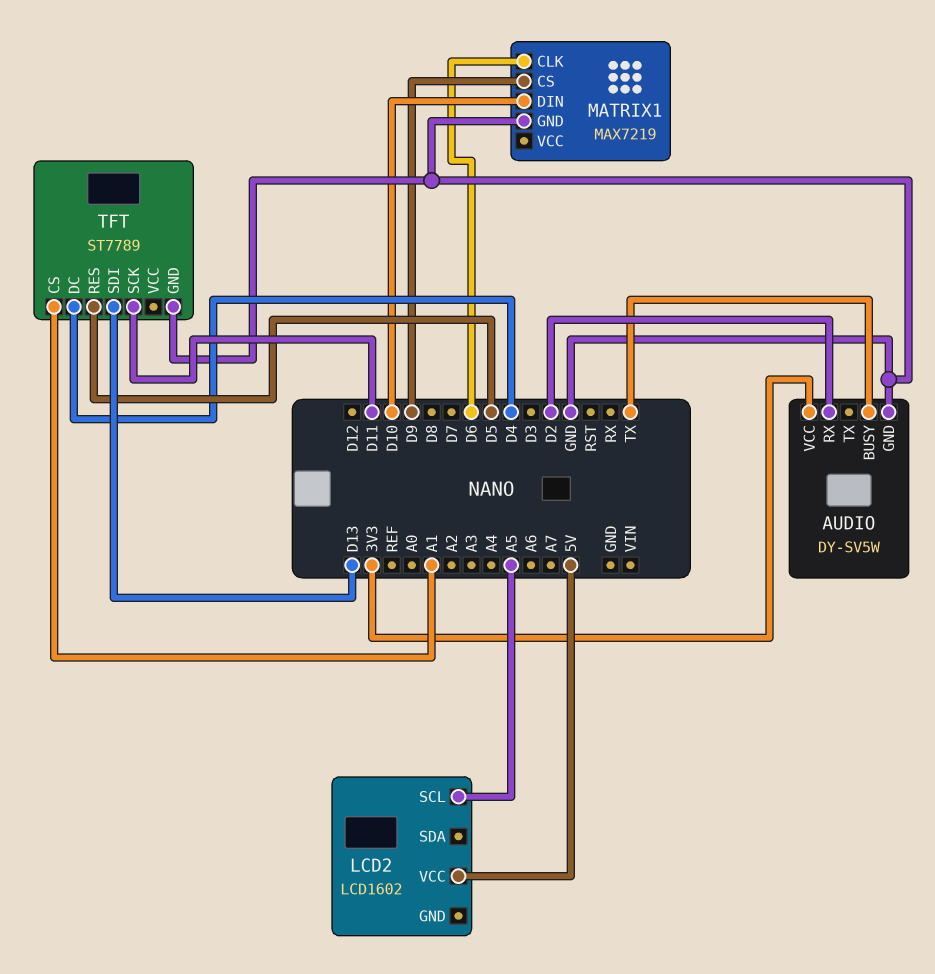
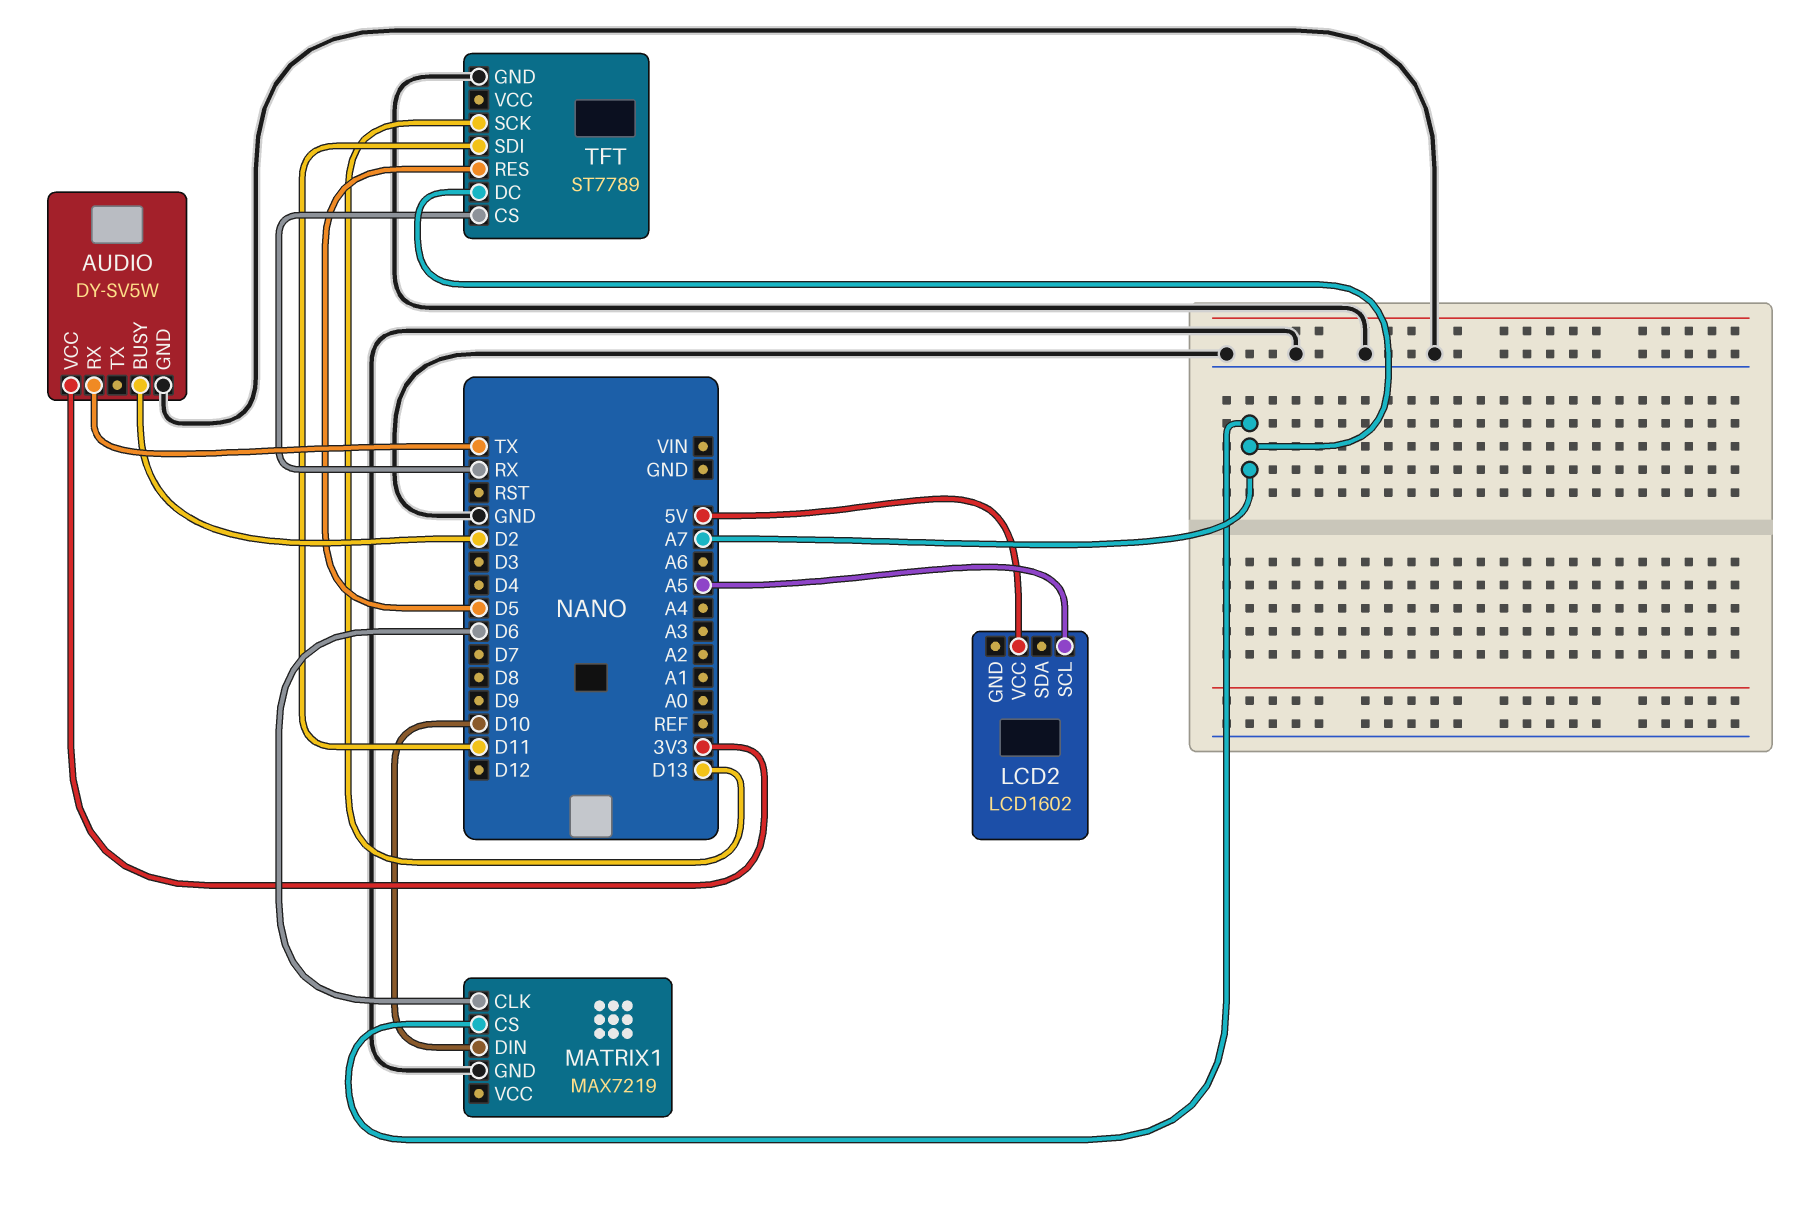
AUDIO pin BUSY: TX -> D2
AUDIO pin RX: D2 -> TX
MATRIX1 pin CS: D9 -> A7
TFT pin CS: A1 -> RX
TFT pin DC: D4 -> A7
TFT pin SCK: D11 -> D13
TFT pin SDI: D13 -> D11

